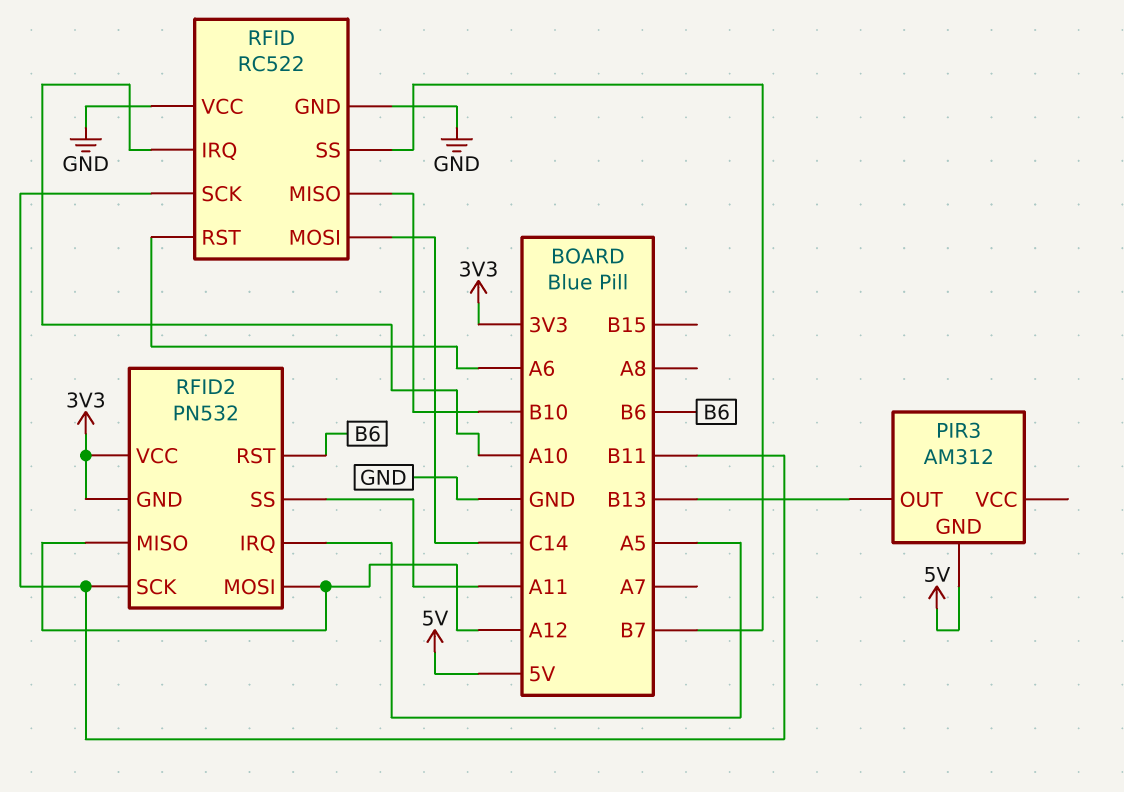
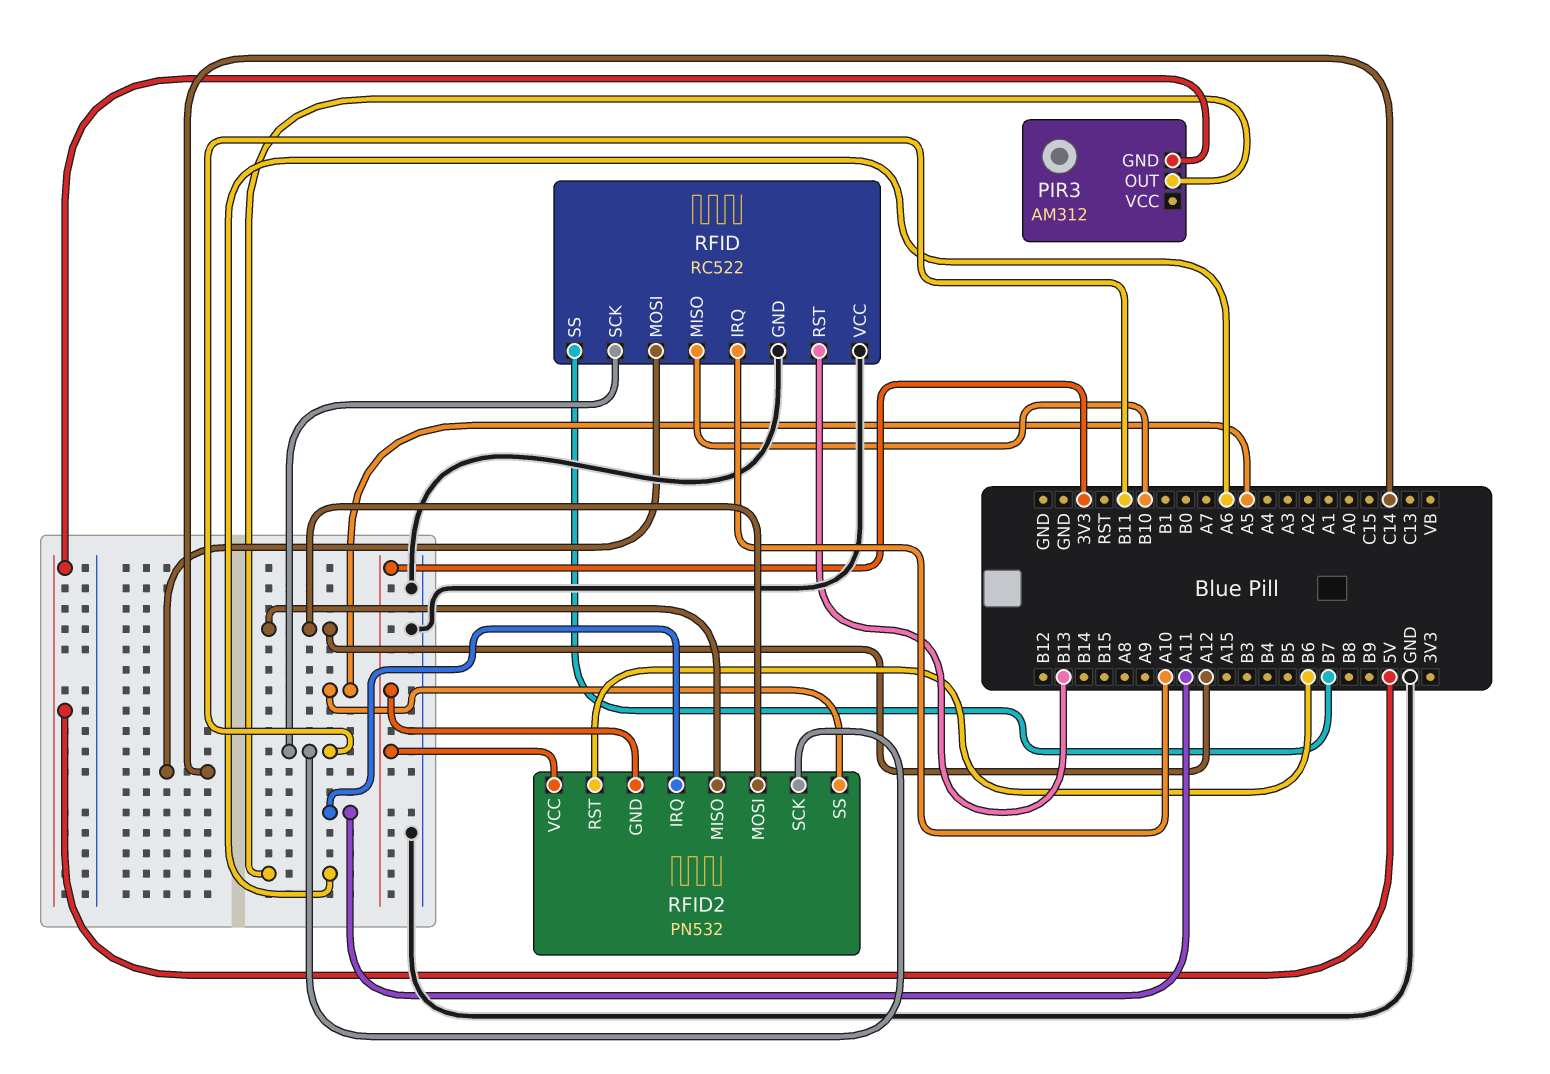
PIR3 pin OUT: B13 -> A6
RFID pin RST: A6 -> B13
RFID2 pin IRQ: A5 -> A11
RFID2 pin SS: A11 -> A5

